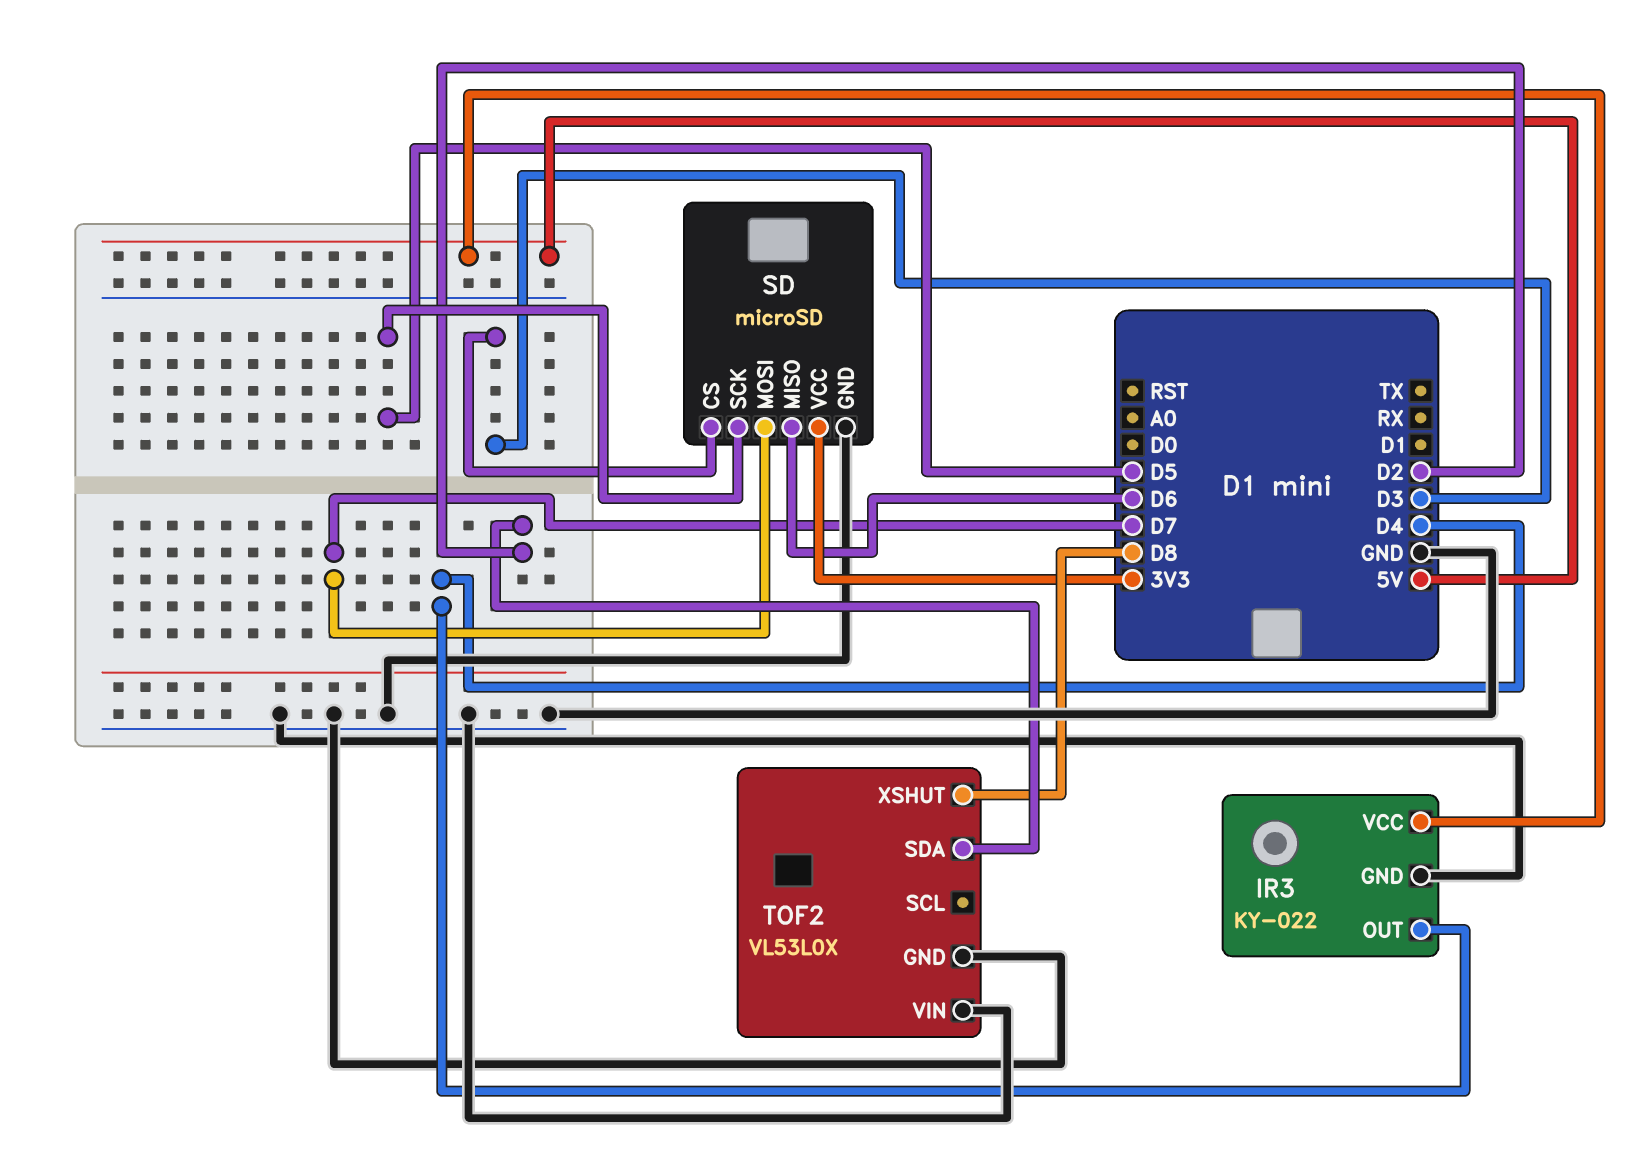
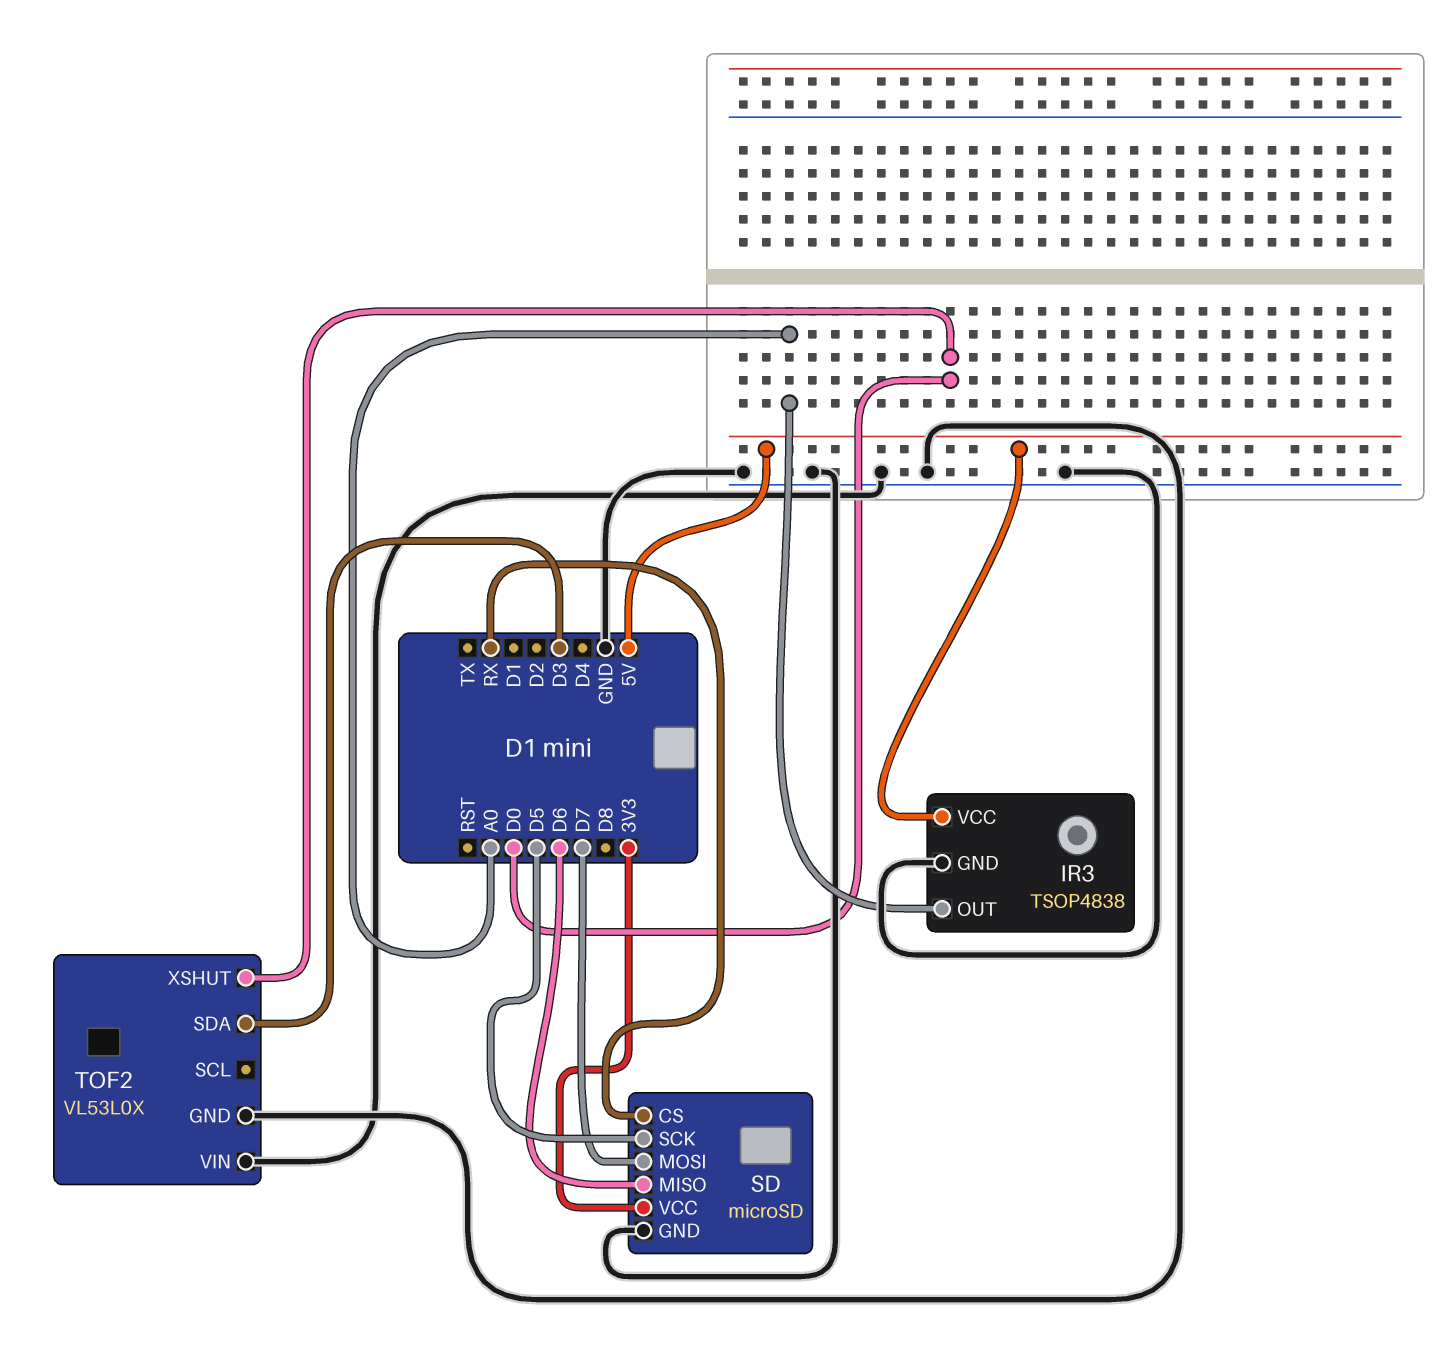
IR3: KY-022 -> TSOP4838
IR3 pin OUT: D4 -> A0
SD pin CS: D3 -> RX
TOF2 pin SDA: D2 -> D3
TOF2 pin XSHUT: D8 -> D0

